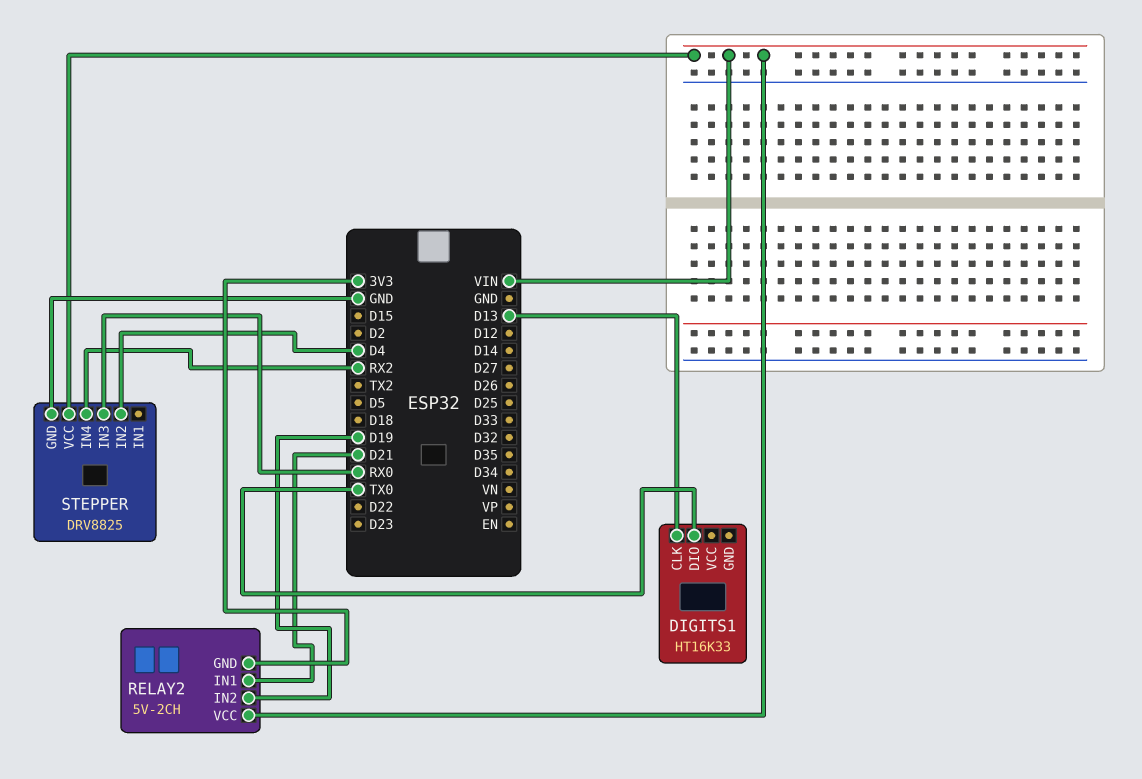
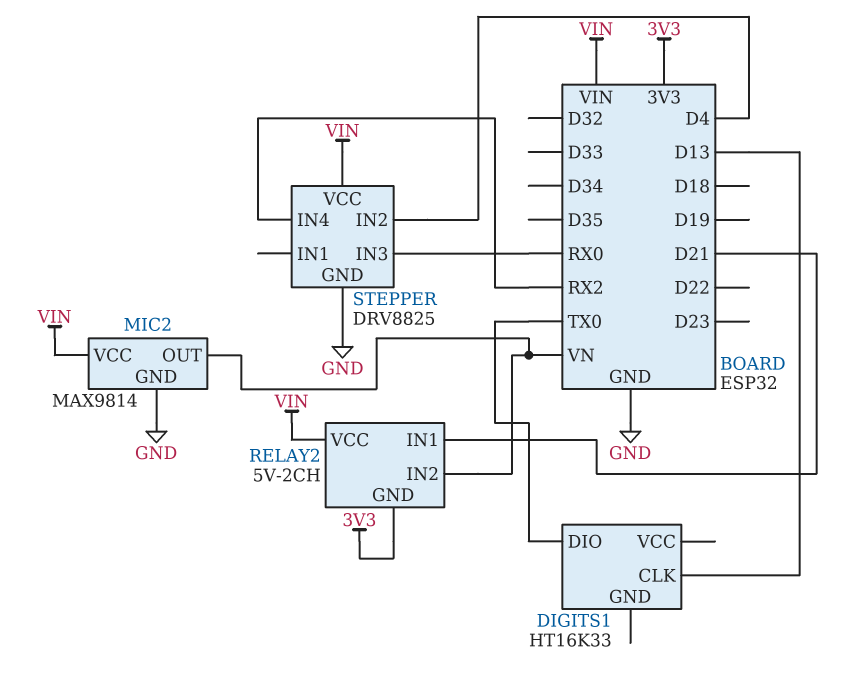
MIC2: none -> MAX9814
MIC2 pin GND: none -> GND
MIC2 pin OUT: none -> VN
MIC2 pin VCC: none -> VIN
RELAY2 pin IN2: D19 -> VN

